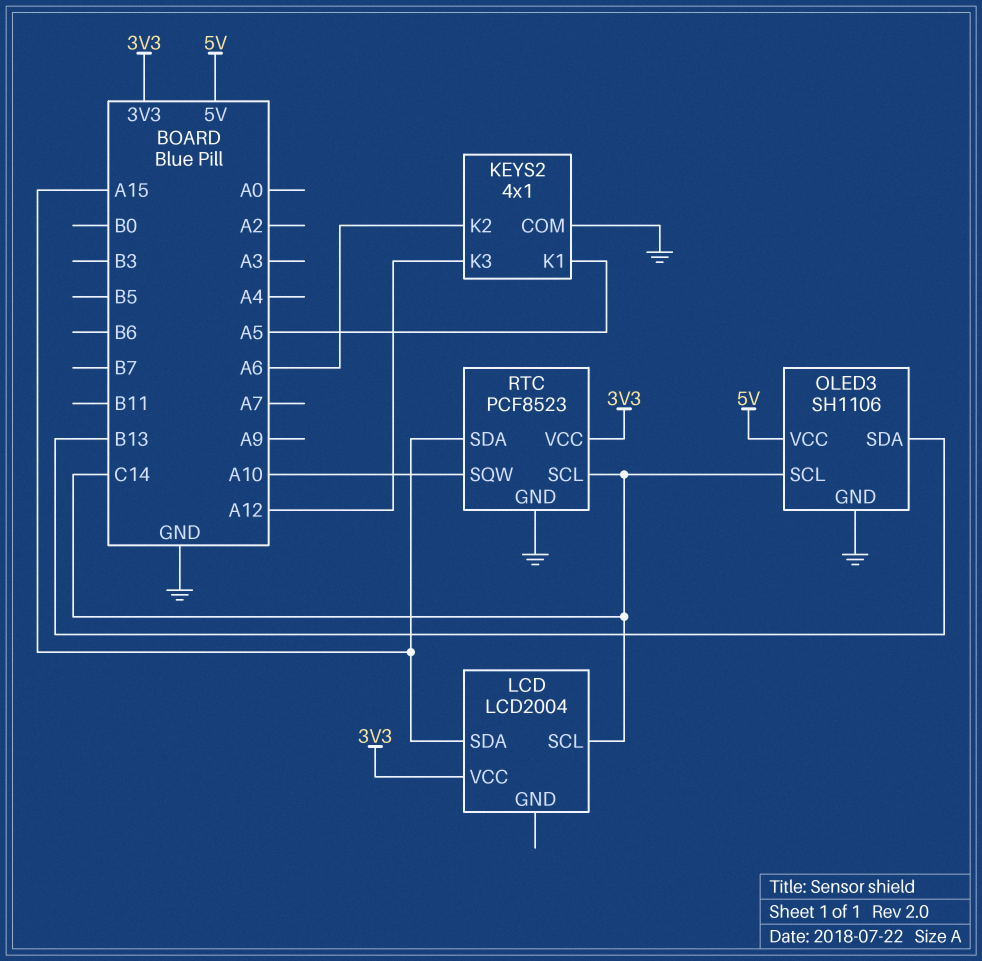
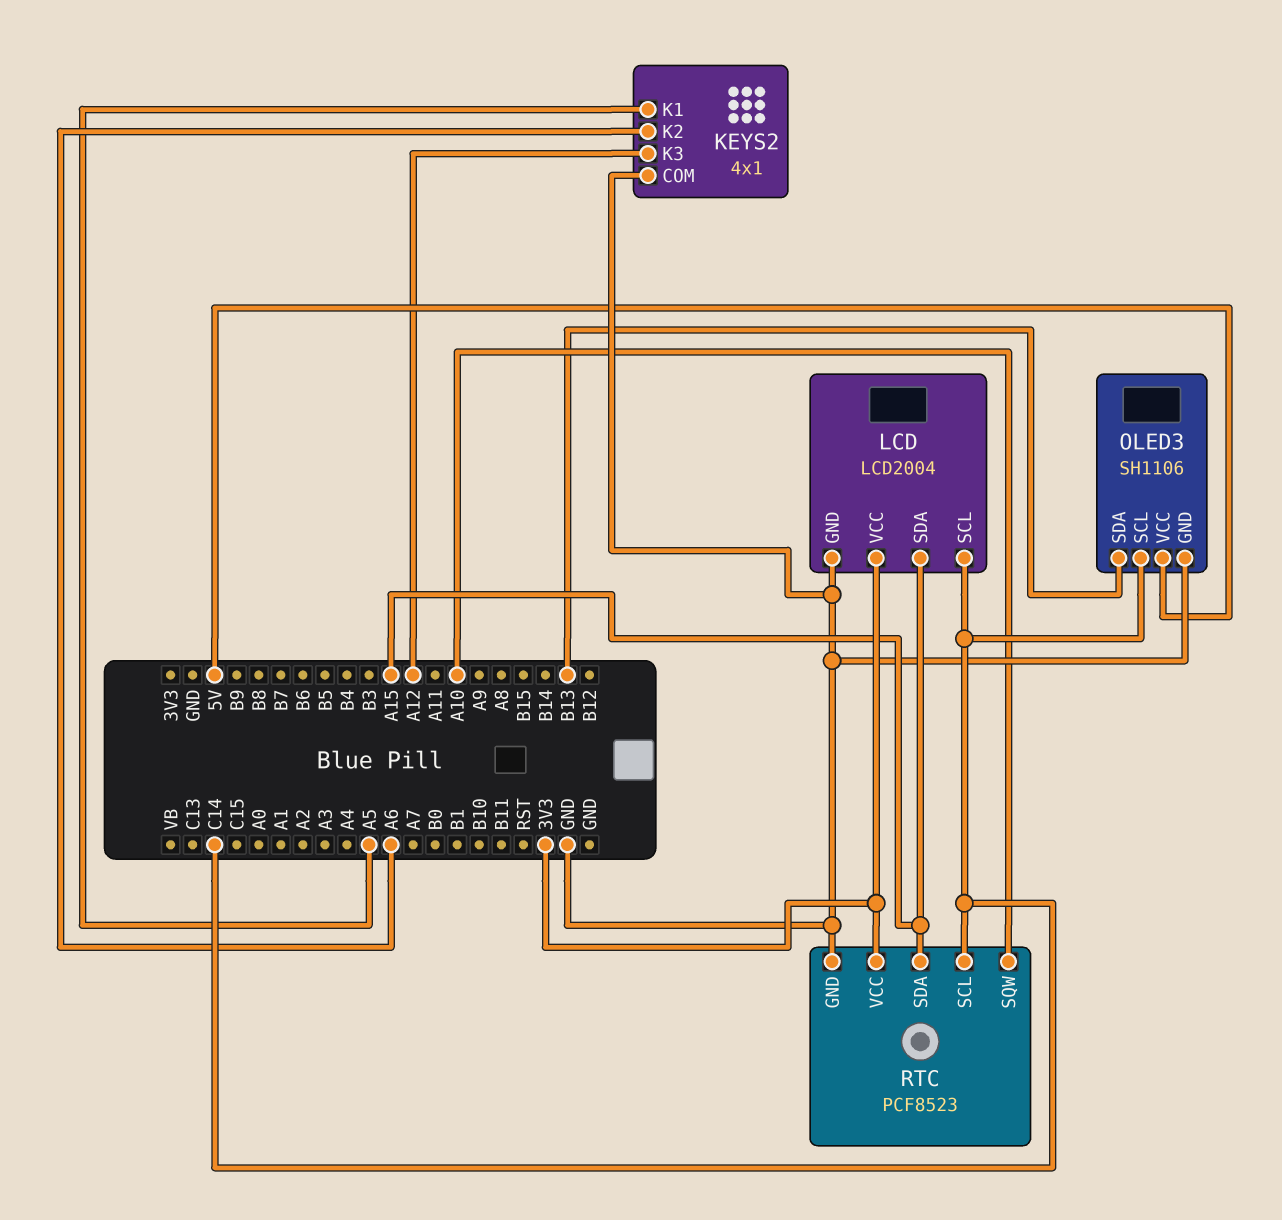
LCD pin GND: none -> GND

